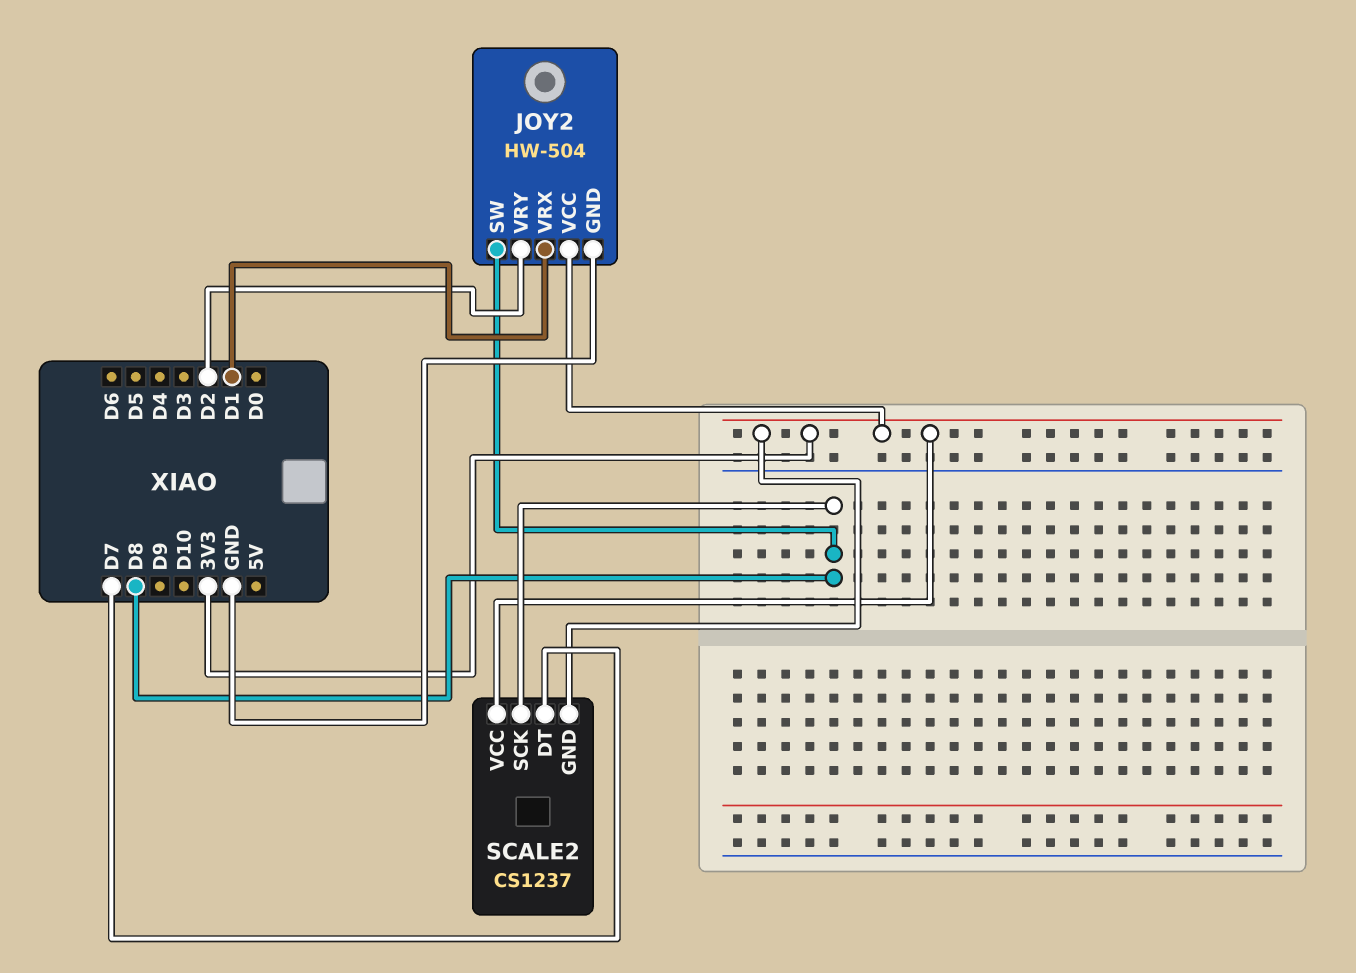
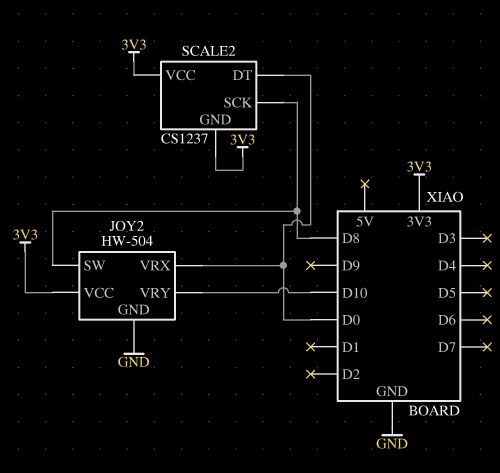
JOY2 pin VRX: D1 -> D0
JOY2 pin VRY: D2 -> D10
SCALE2 pin DT: D7 -> D0

